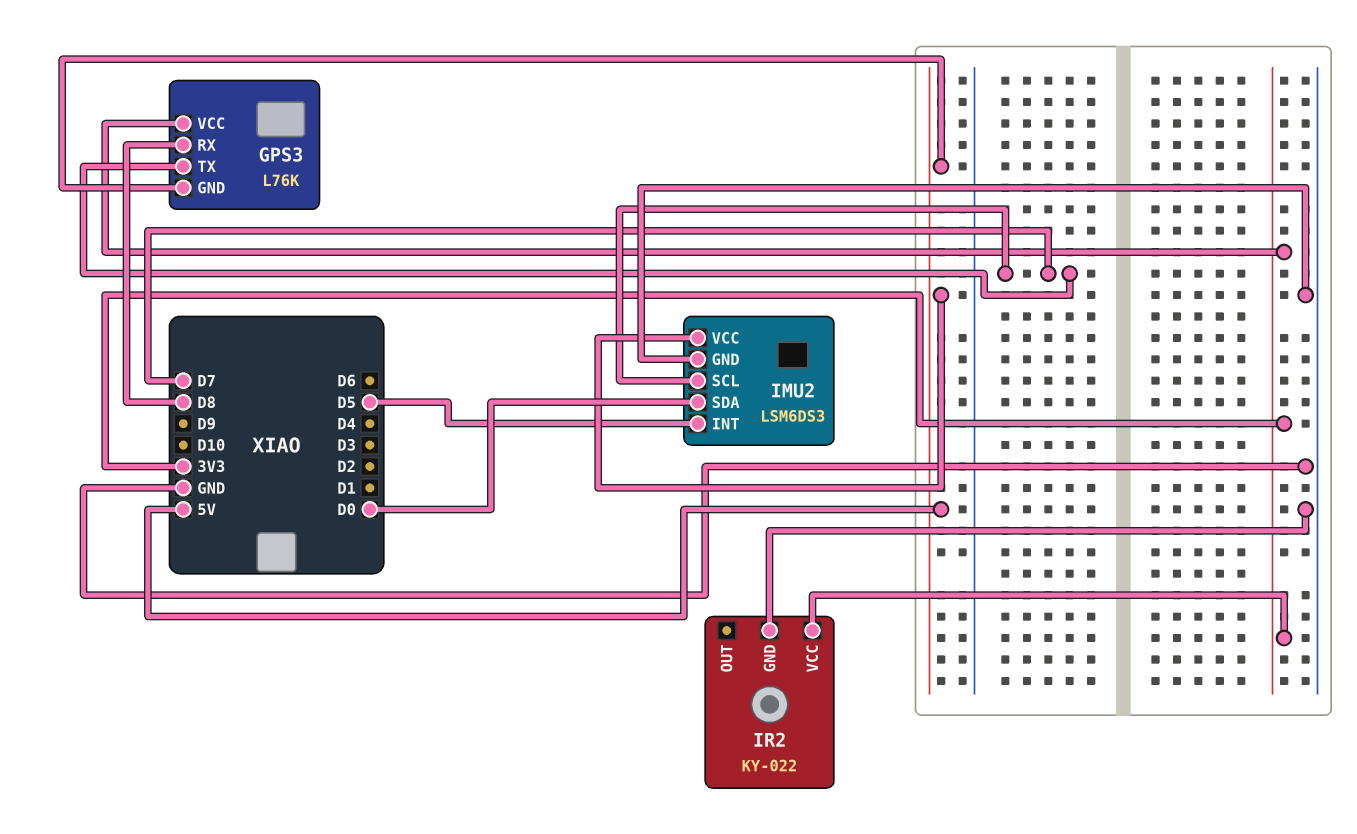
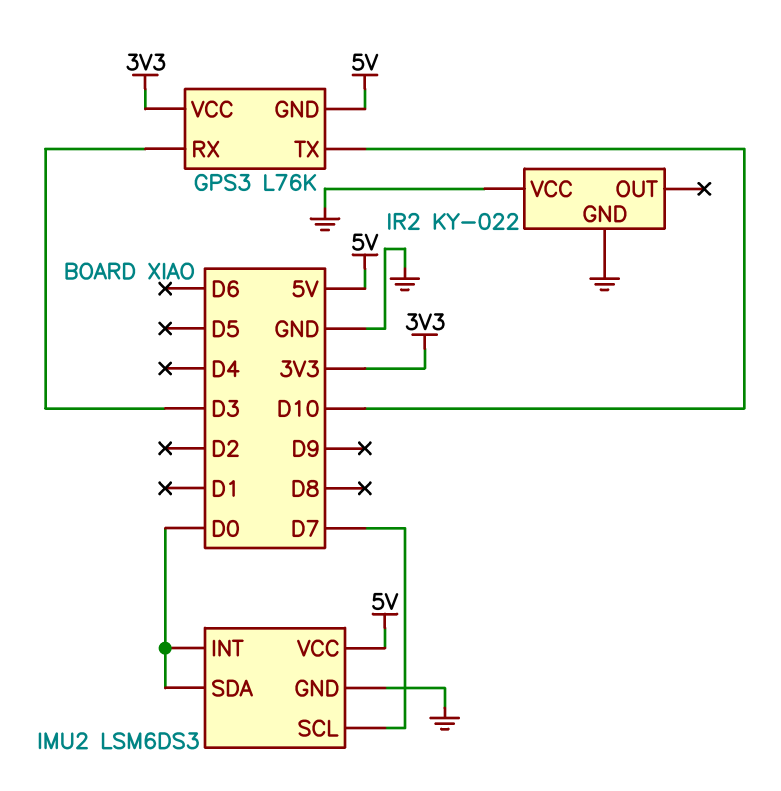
GPS3 pin RX: D8 -> D3
GPS3 pin TX: D7 -> D10
IMU2 pin INT: D5 -> D0
IR2 pin VCC: 3V3 -> GND

